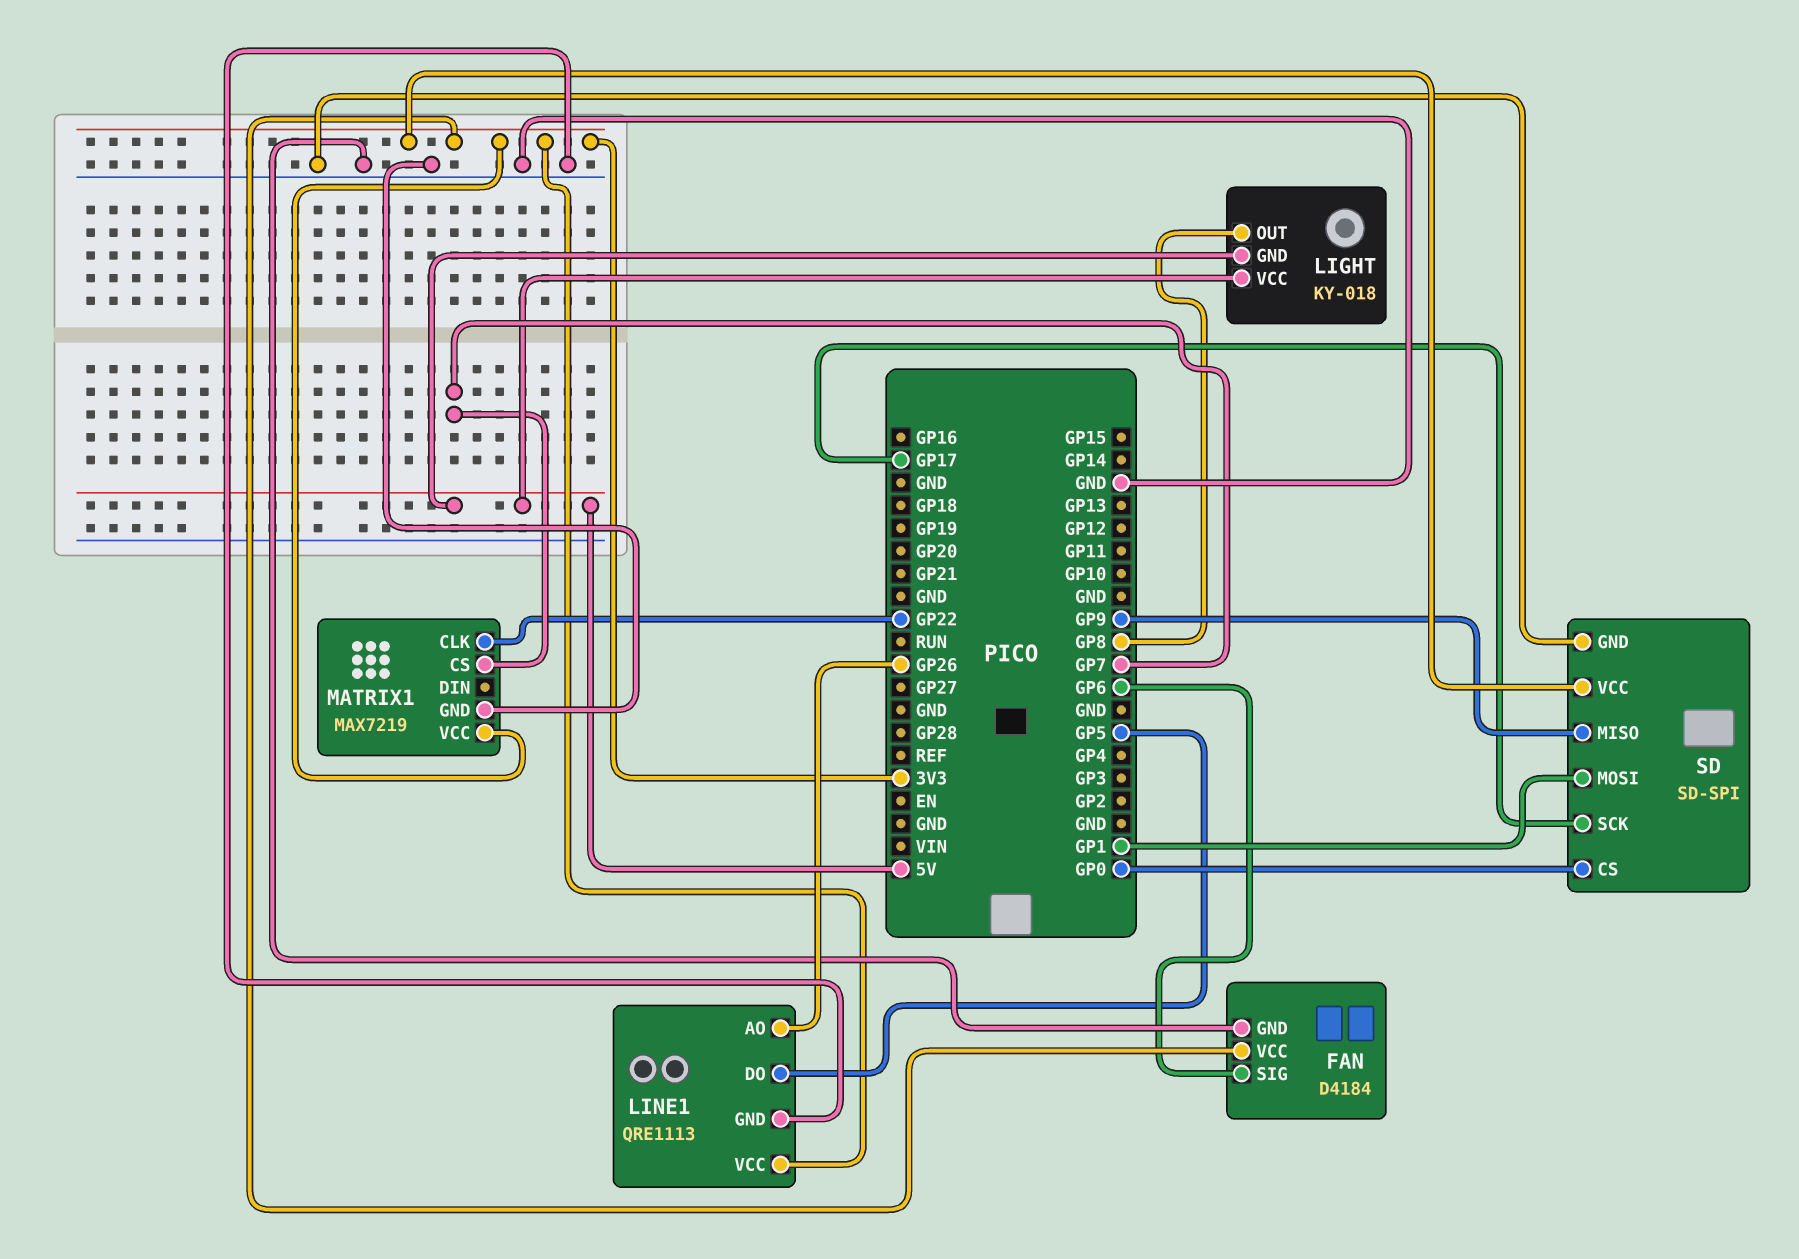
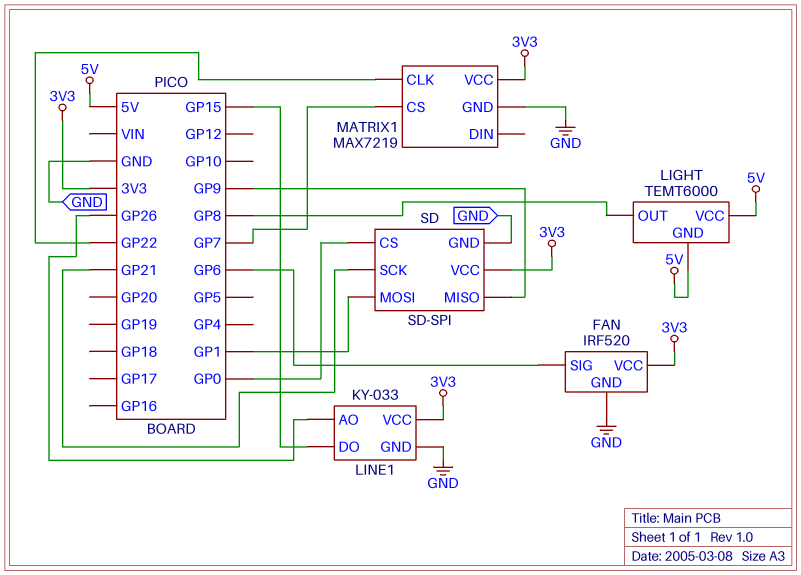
FAN: D4184 -> IRF520
LIGHT: KY-018 -> TEMT6000
LINE1: QRE1113 -> KY-033
LINE1 pin DO: GP5 -> GP15
SD pin SCK: GP17 -> GP21

